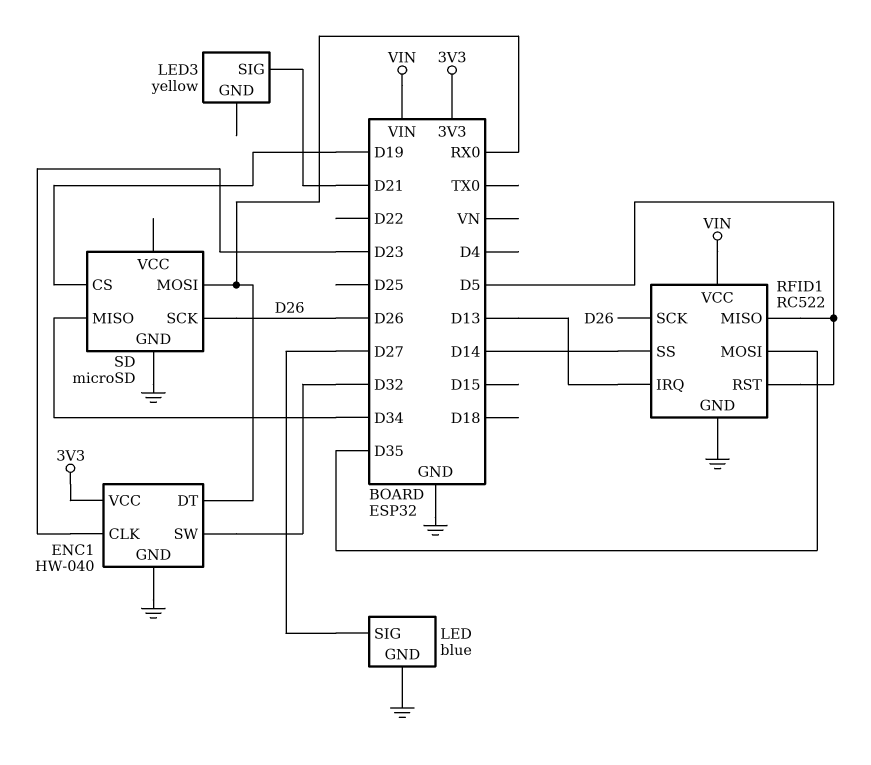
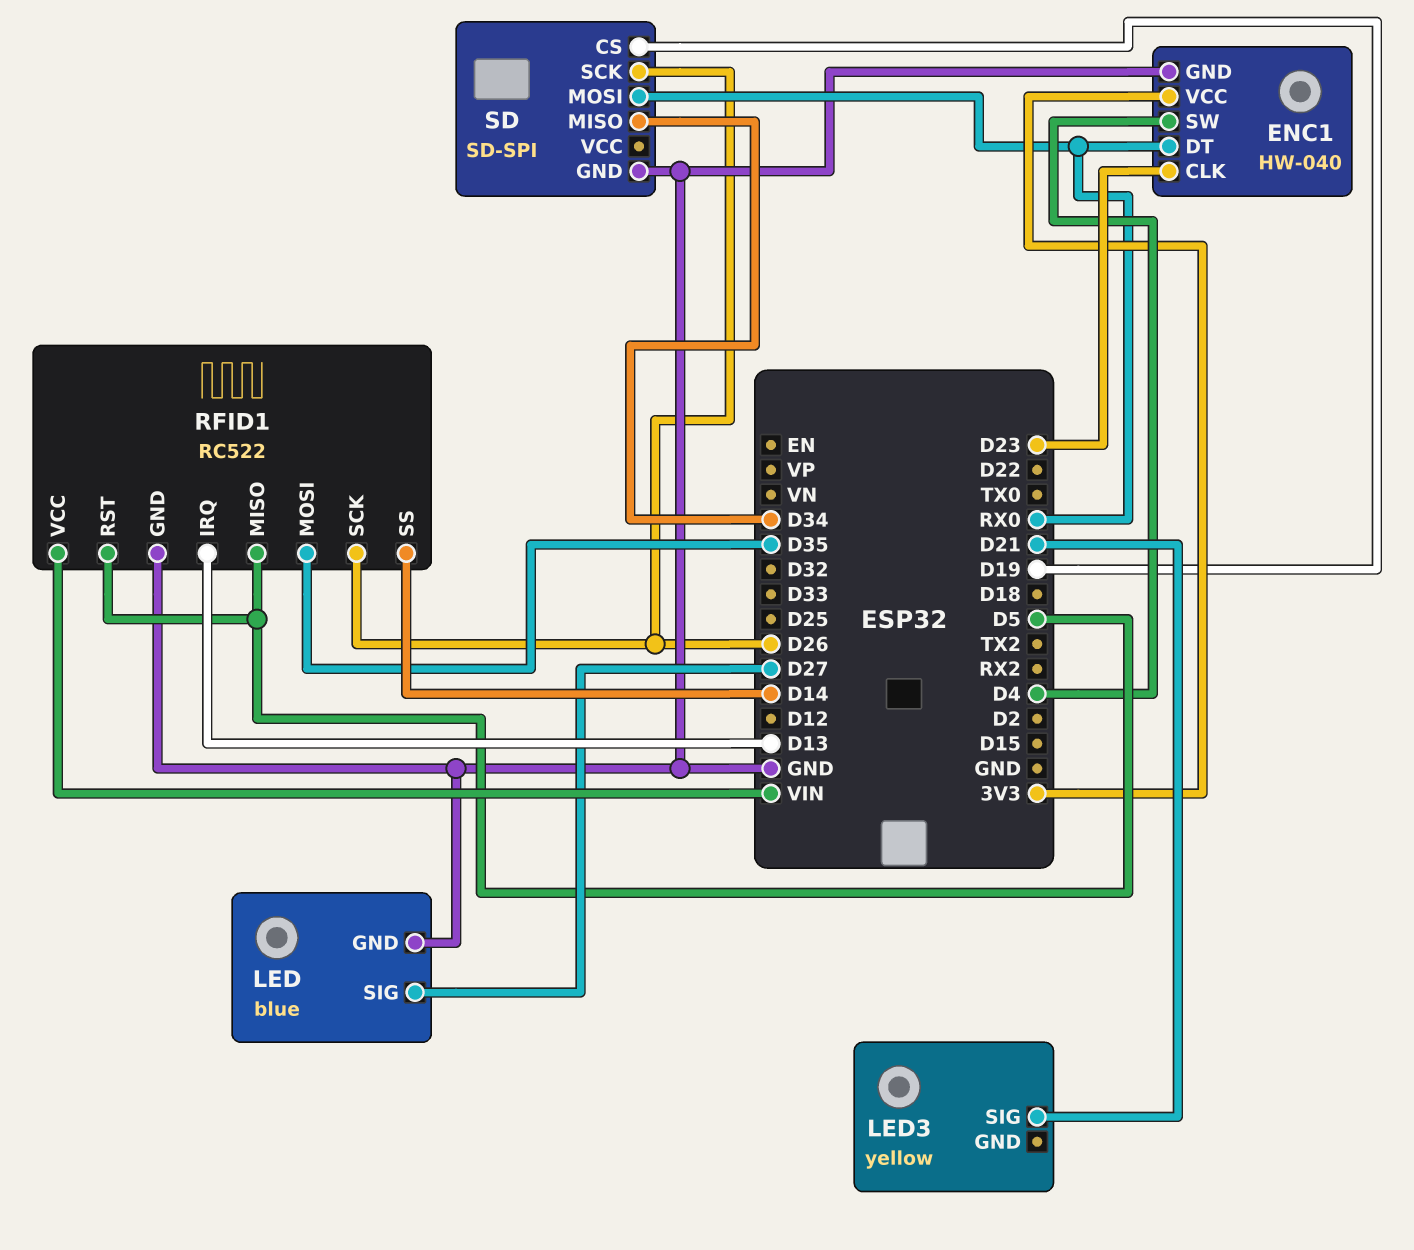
ENC1 pin SW: D32 -> D4
SD: microSD -> SD-SPI

